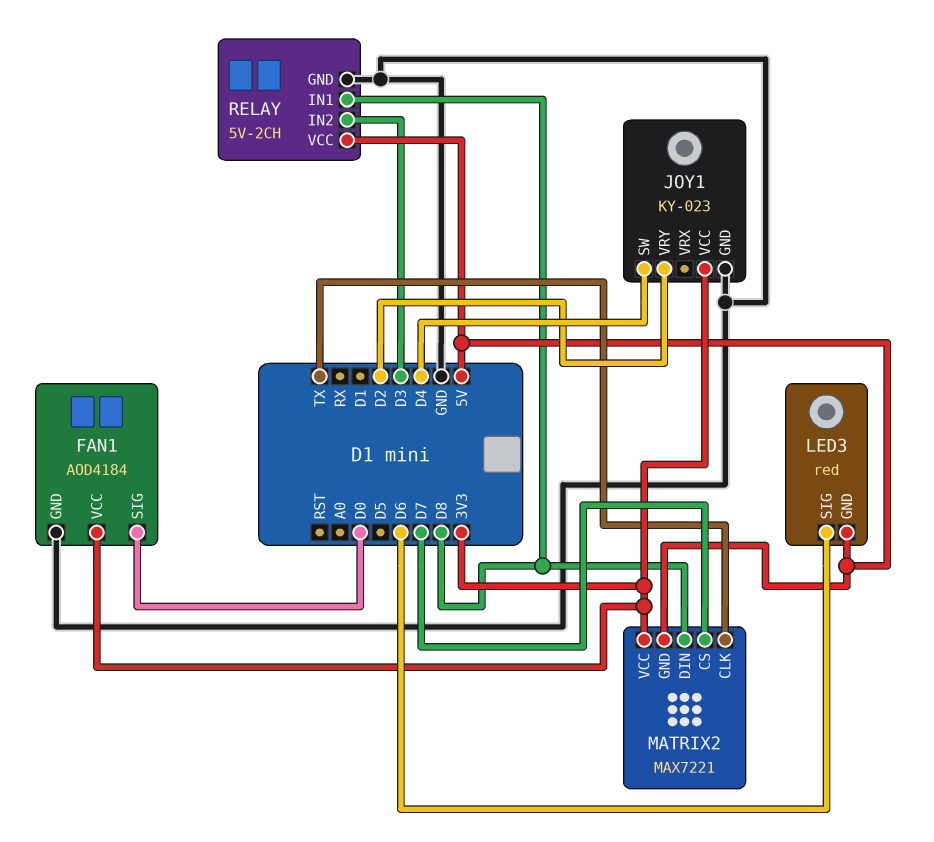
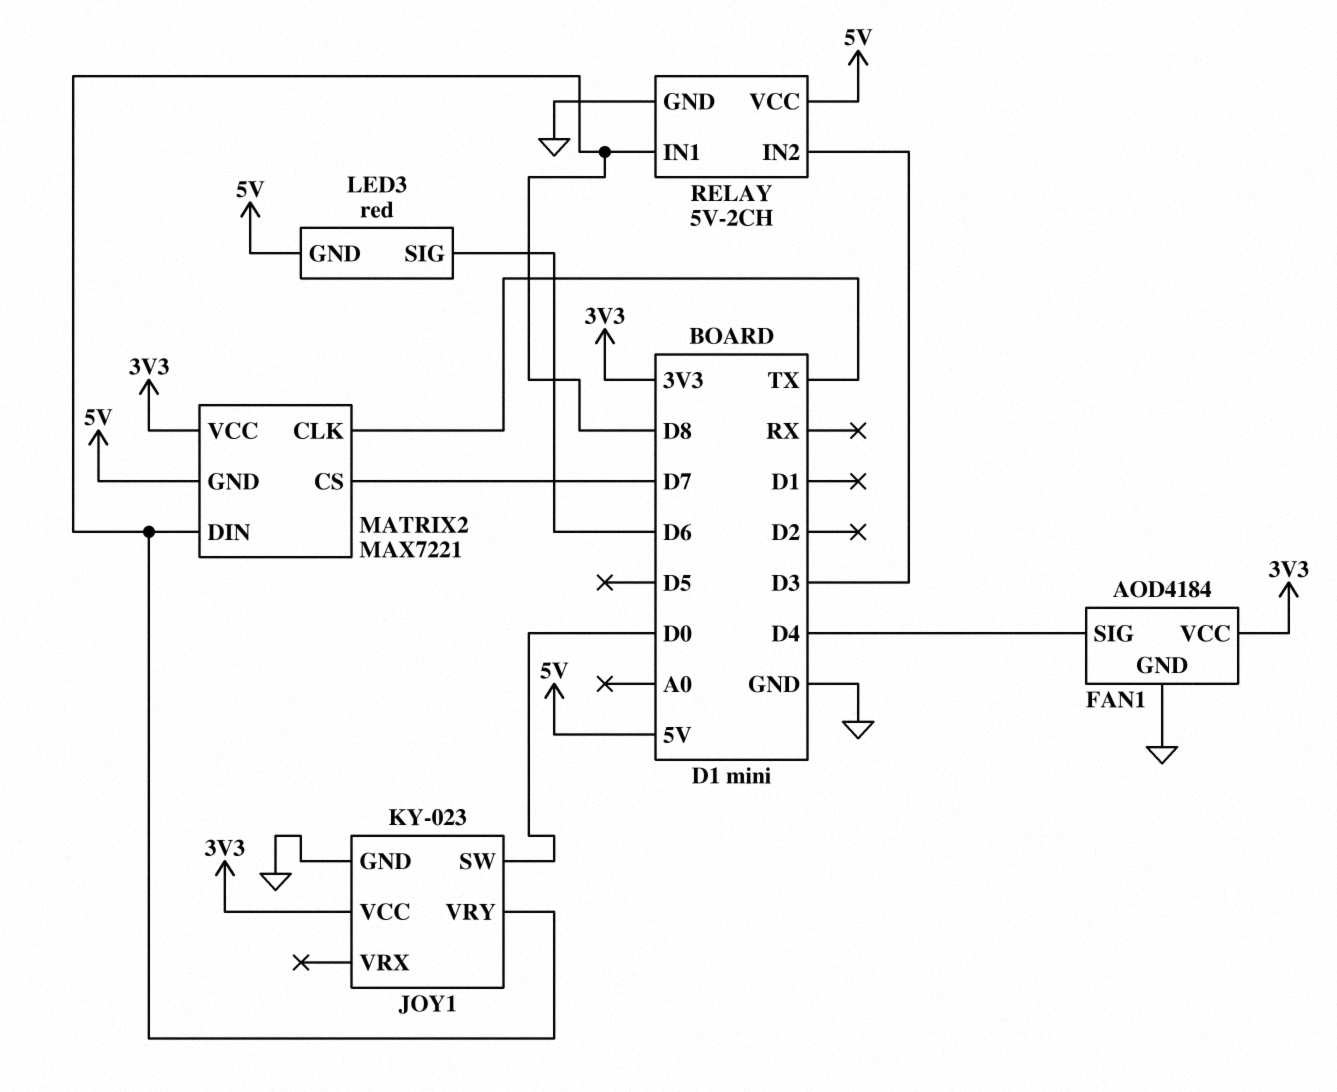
FAN1 pin SIG: D0 -> D4
JOY1 pin SW: D4 -> D0
JOY1 pin VRY: D2 -> D8

